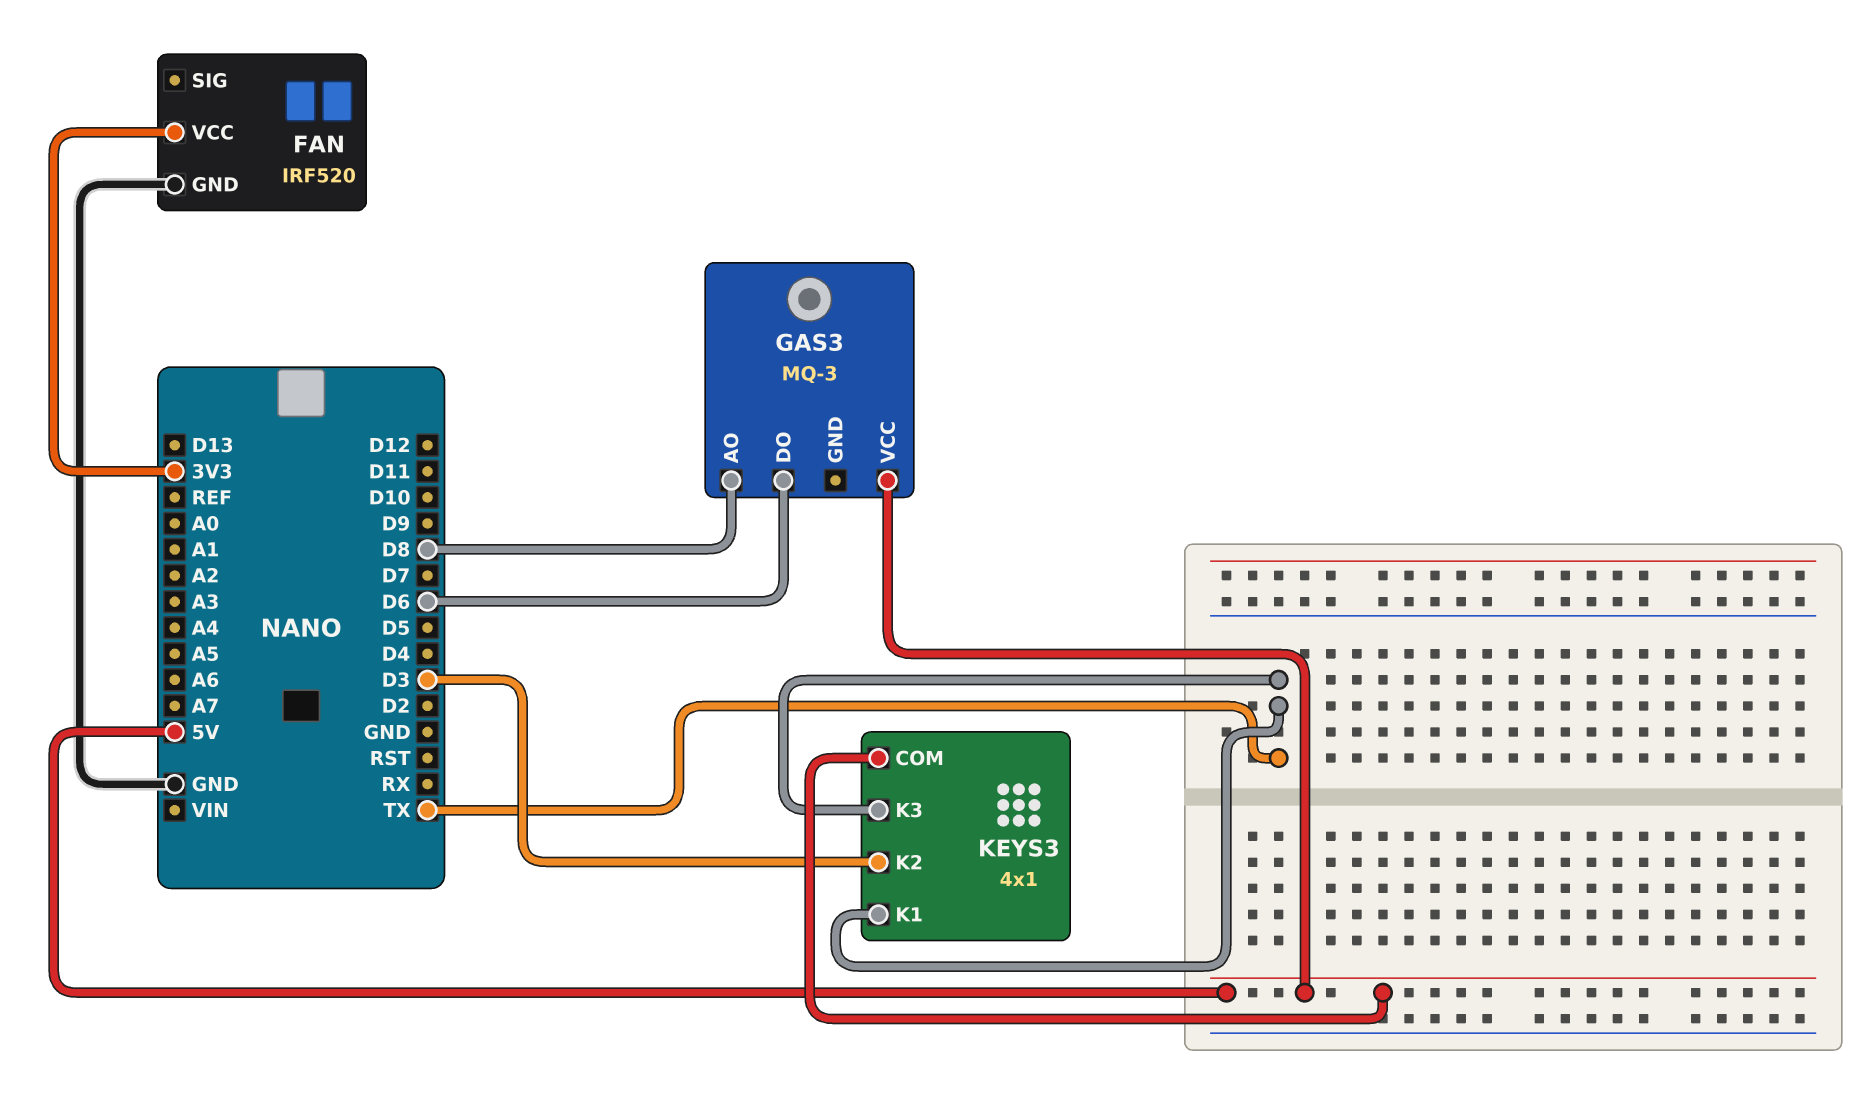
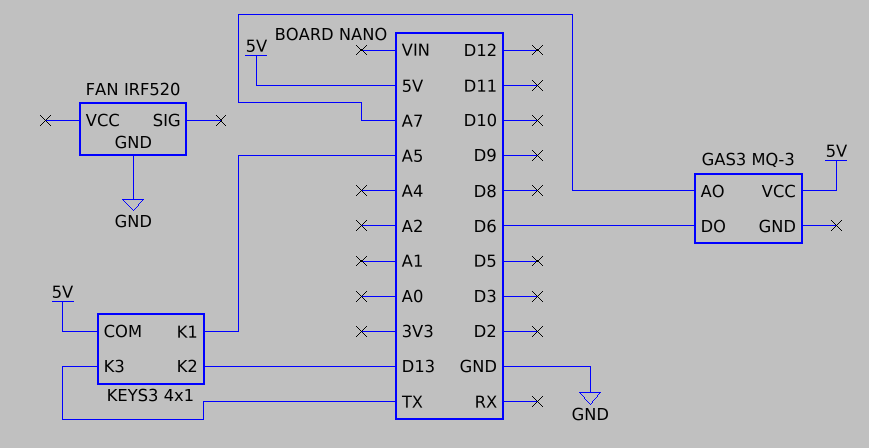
FAN pin VCC: 3V3 -> none
GAS3 pin AO: D8 -> A7
KEYS3 pin K1: TX -> A5
KEYS3 pin K2: D3 -> D13

